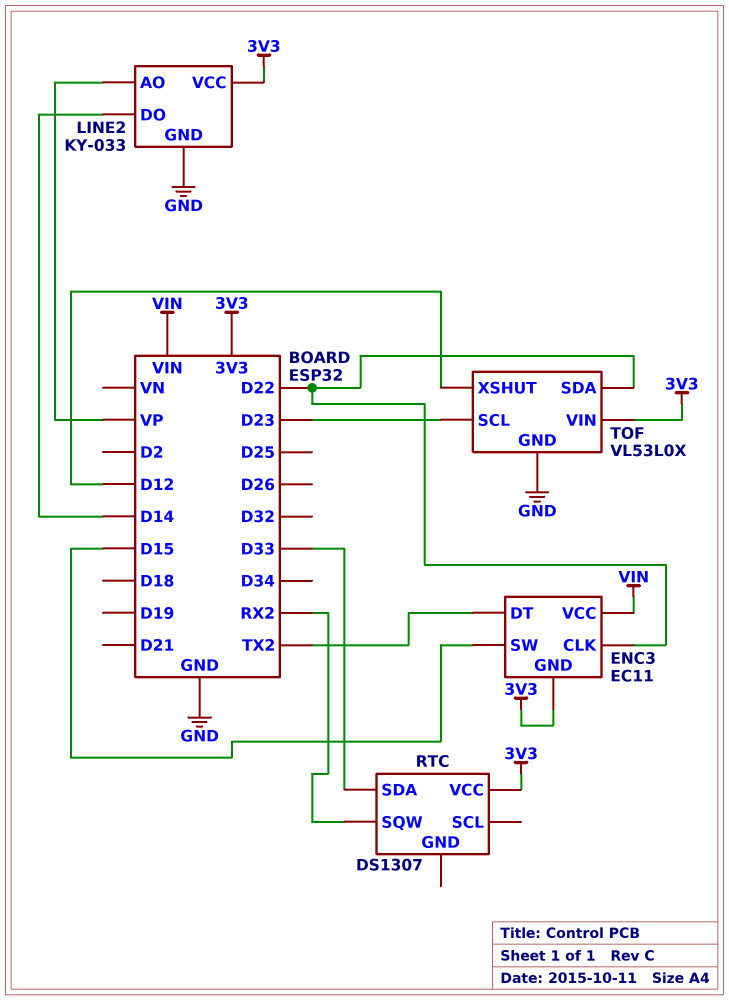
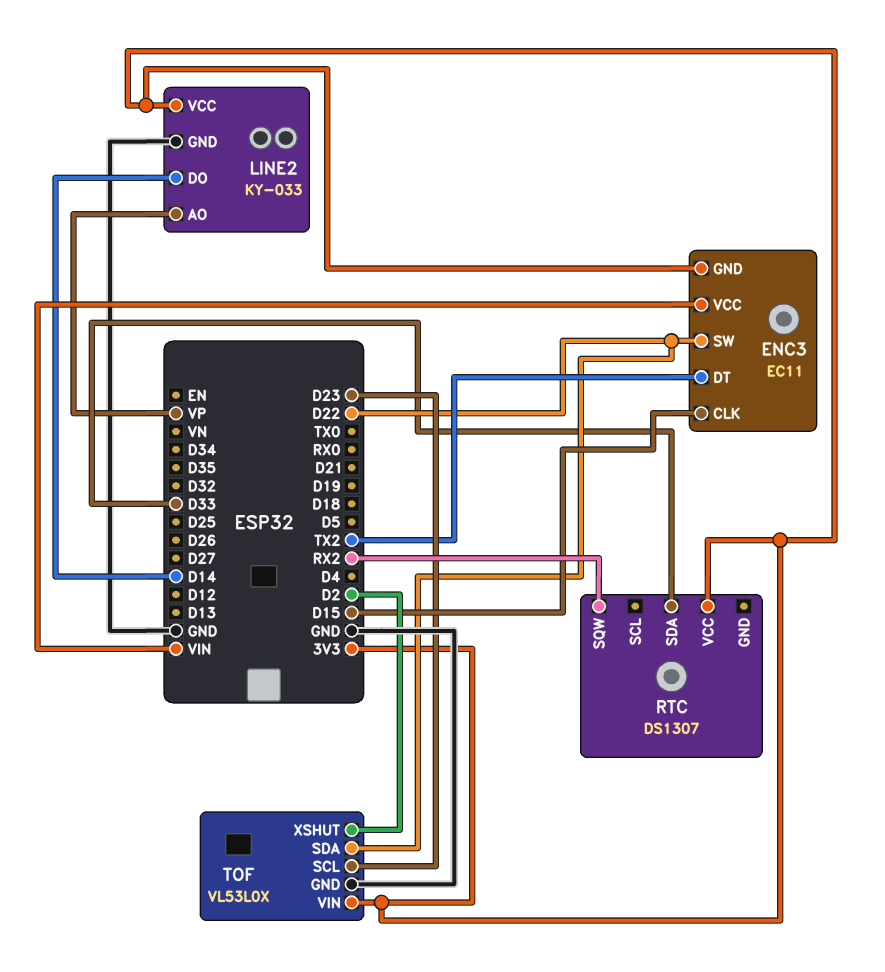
ENC3 pin CLK: D22 -> D15
ENC3 pin SW: D15 -> D22
TOF pin XSHUT: D12 -> D2

